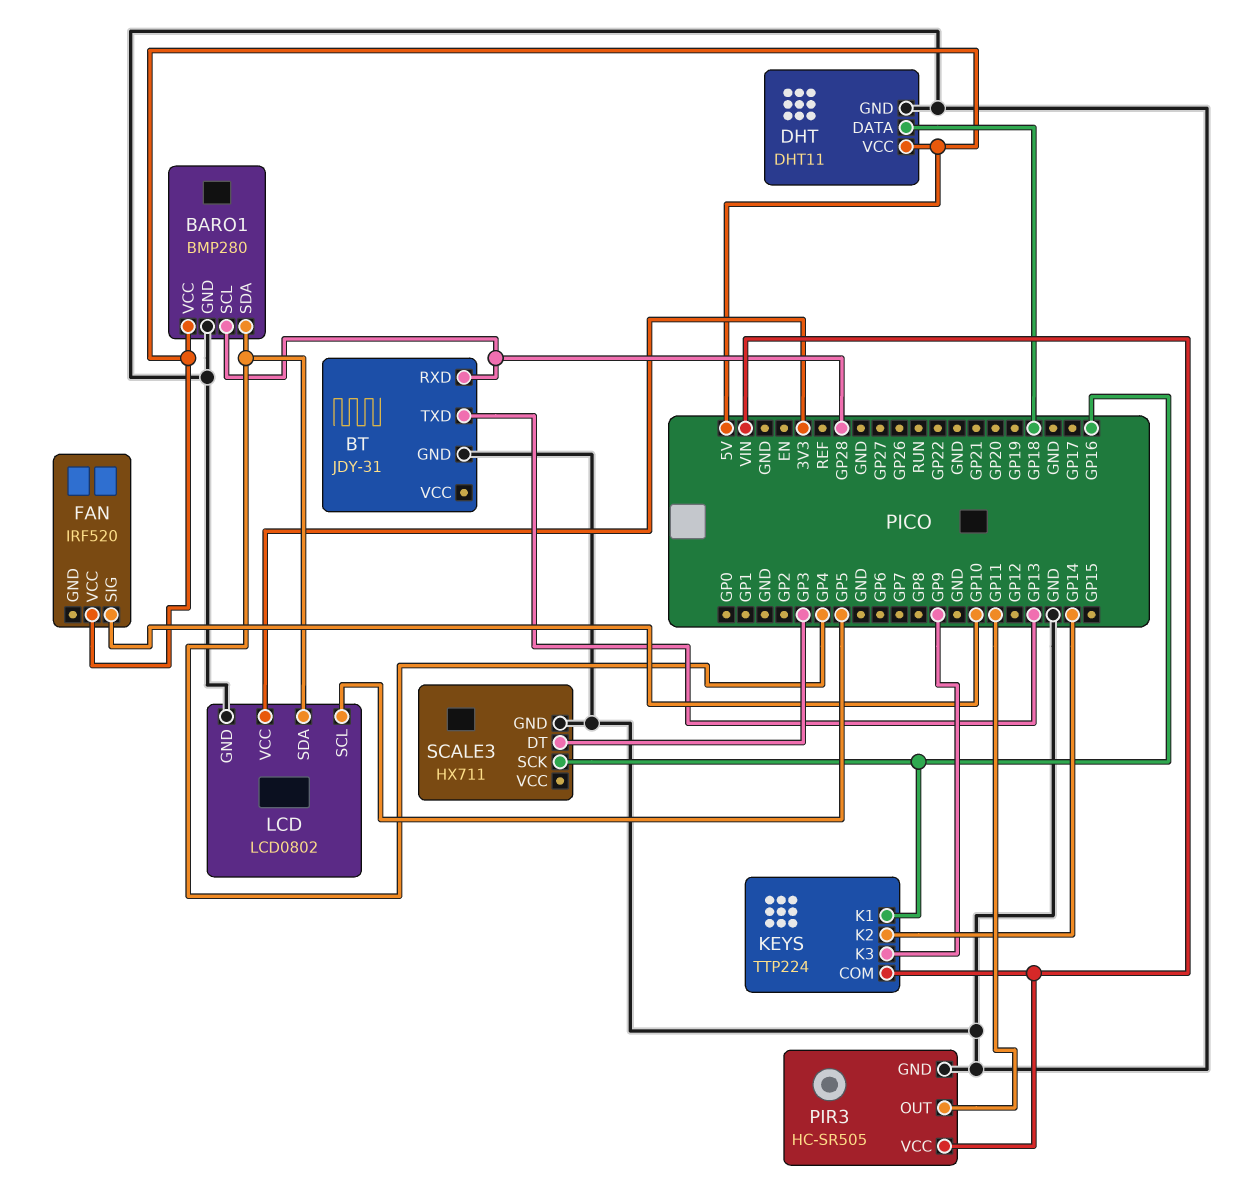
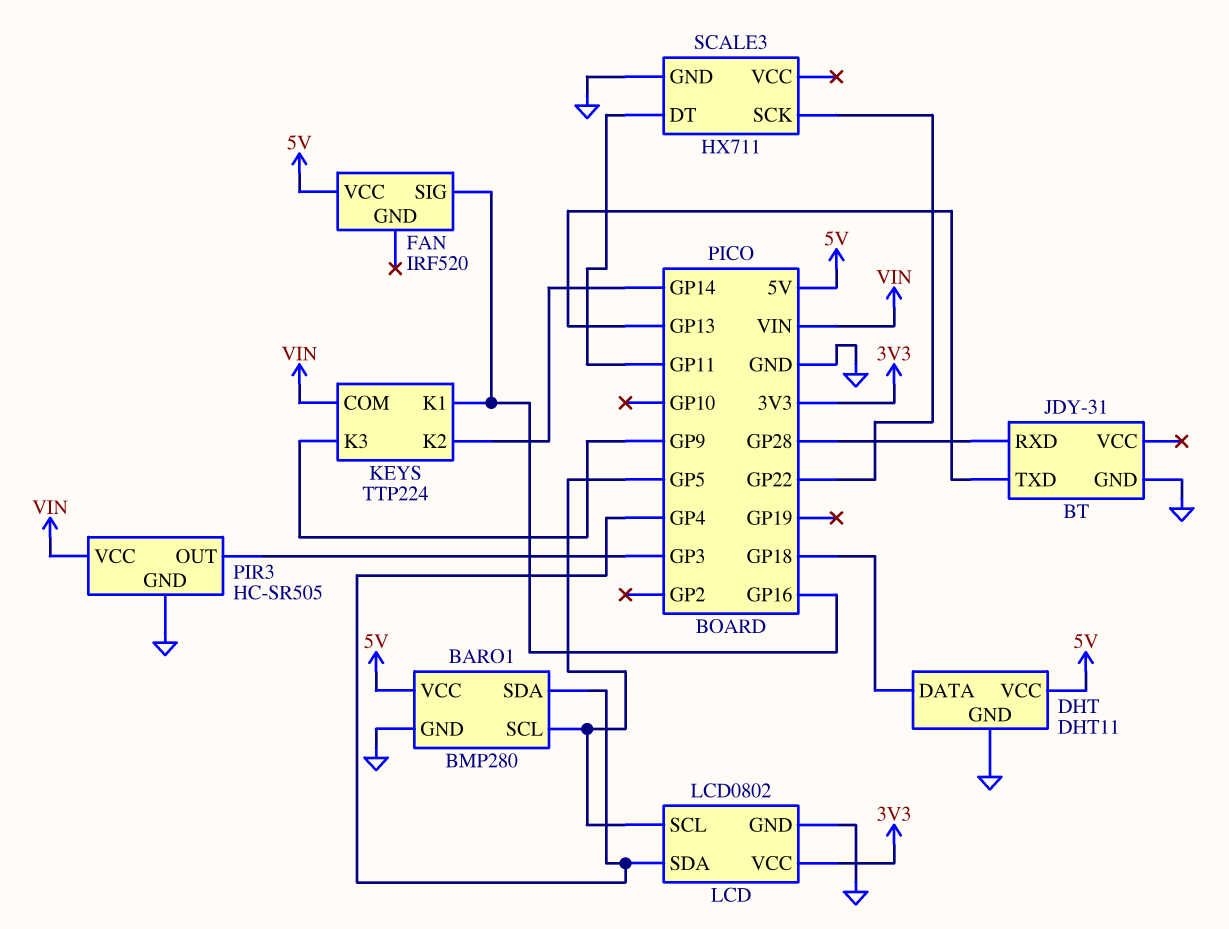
BARO1 pin SCL: GP28 -> GP5
FAN pin SIG: GP10 -> GP16
PIR3 pin OUT: GP11 -> GP3
SCALE3 pin DT: GP3 -> GP11
SCALE3 pin SCK: GP16 -> GP22

